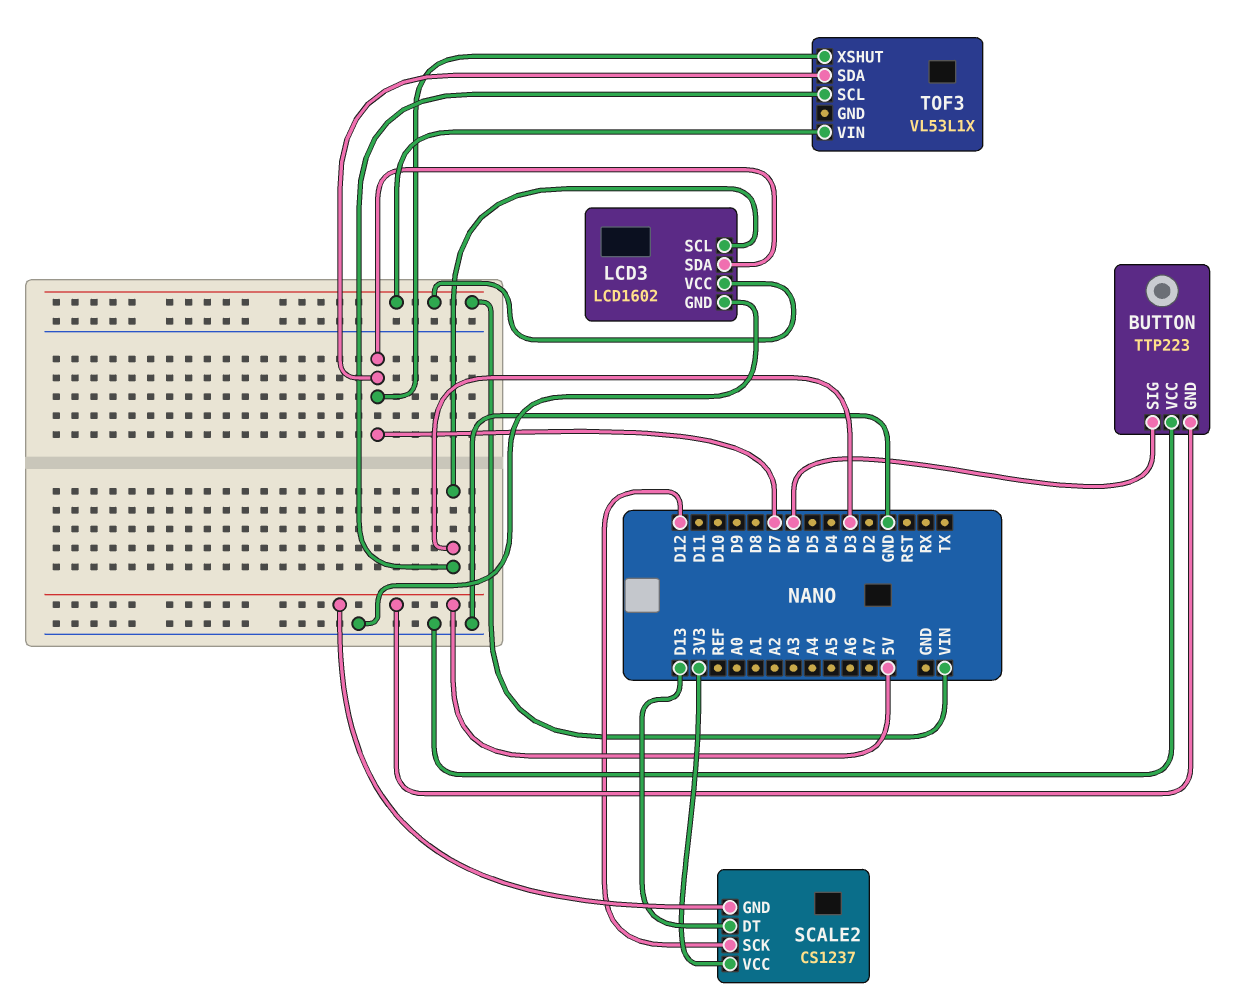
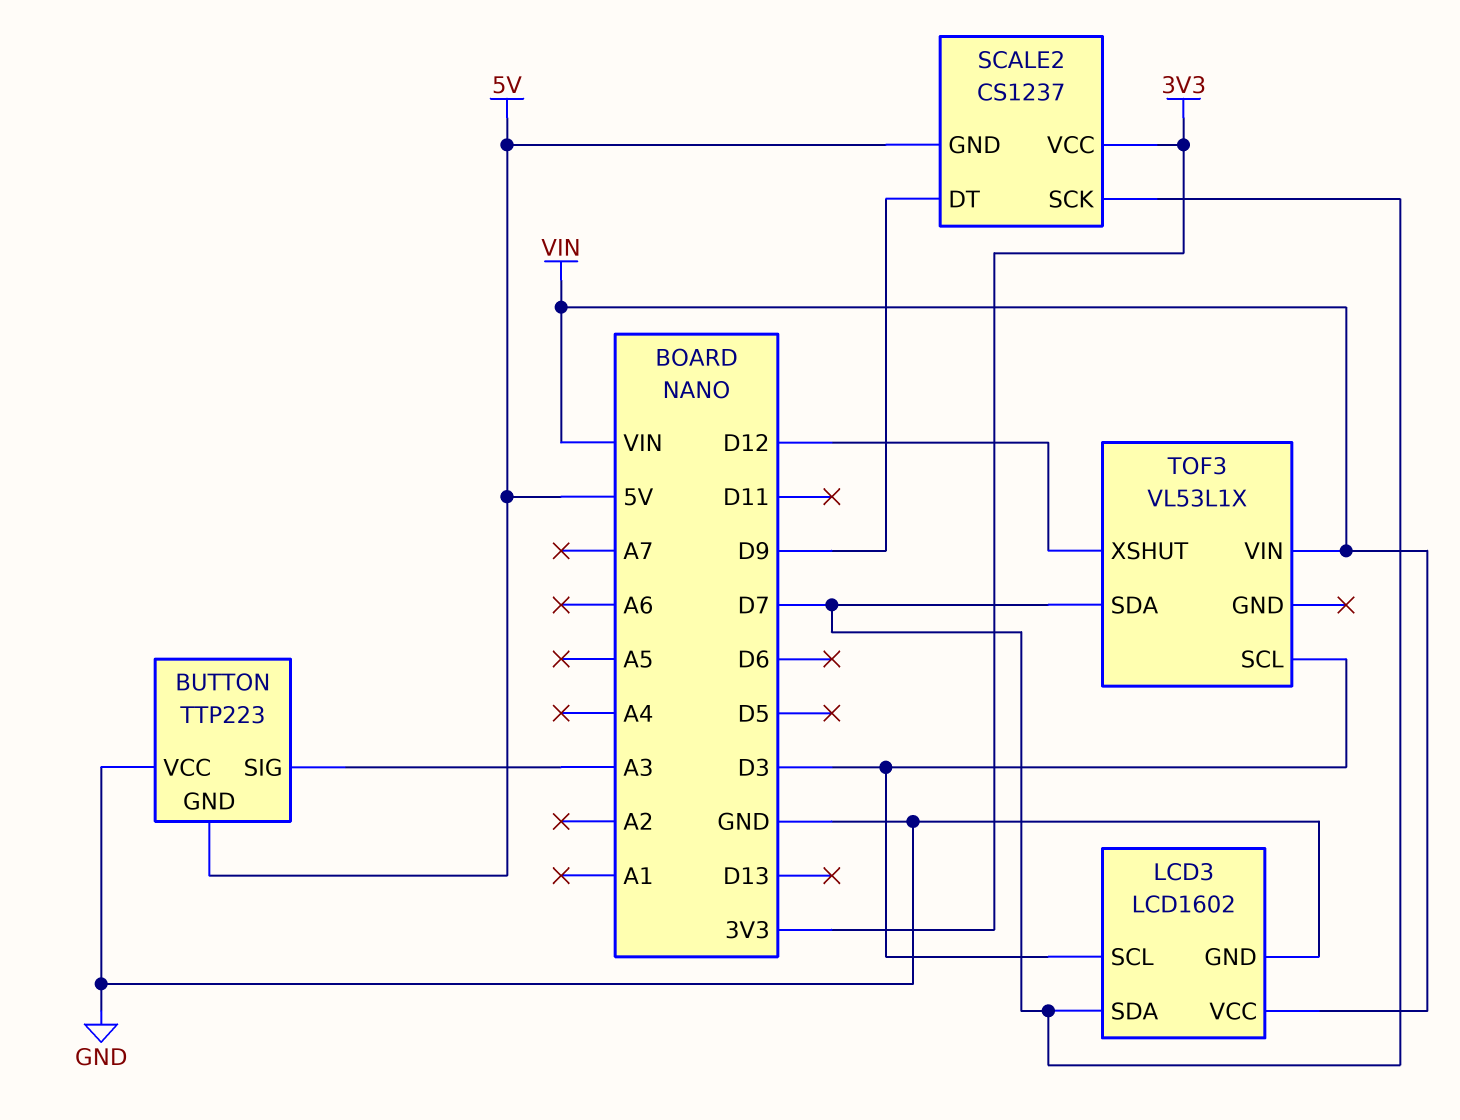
BUTTON pin SIG: D6 -> A3
SCALE2 pin DT: D13 -> D9
SCALE2 pin SCK: D12 -> D7
TOF3 pin XSHUT: D7 -> D12

